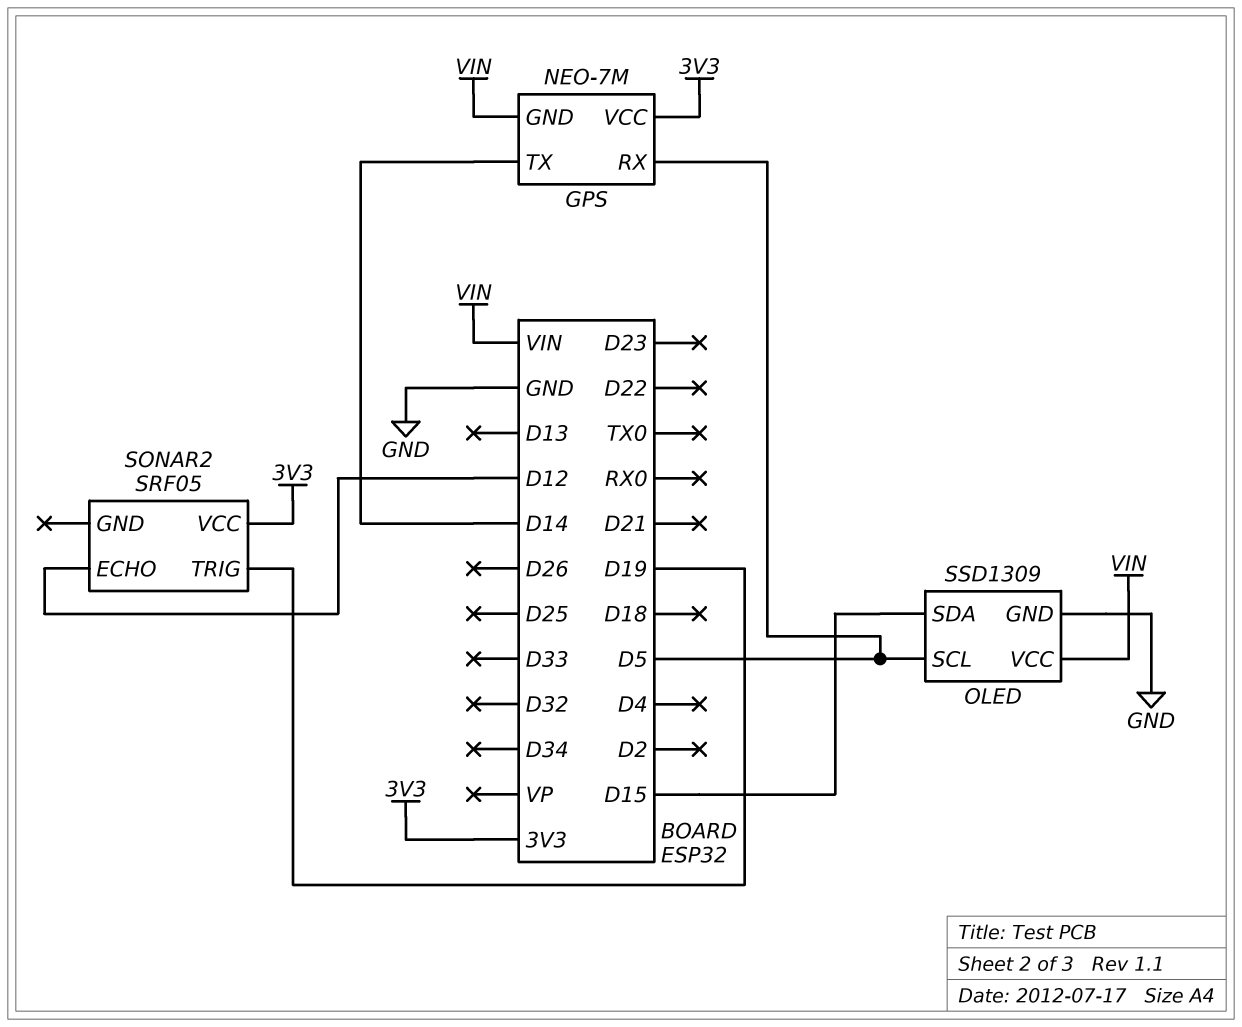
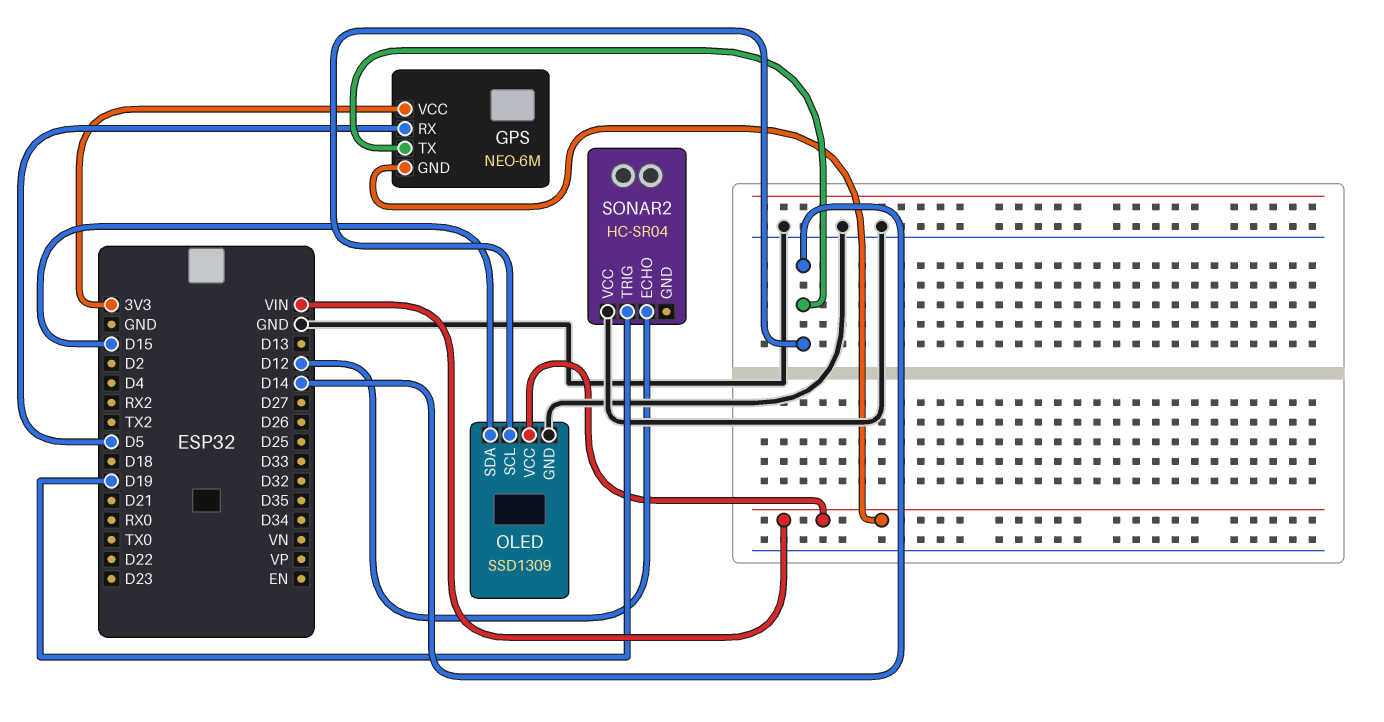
GPS: NEO-7M -> NEO-6M
OLED pin SCL: D5 -> D14
SONAR2: SRF05 -> HC-SR04
SONAR2 pin VCC: 3V3 -> GND

